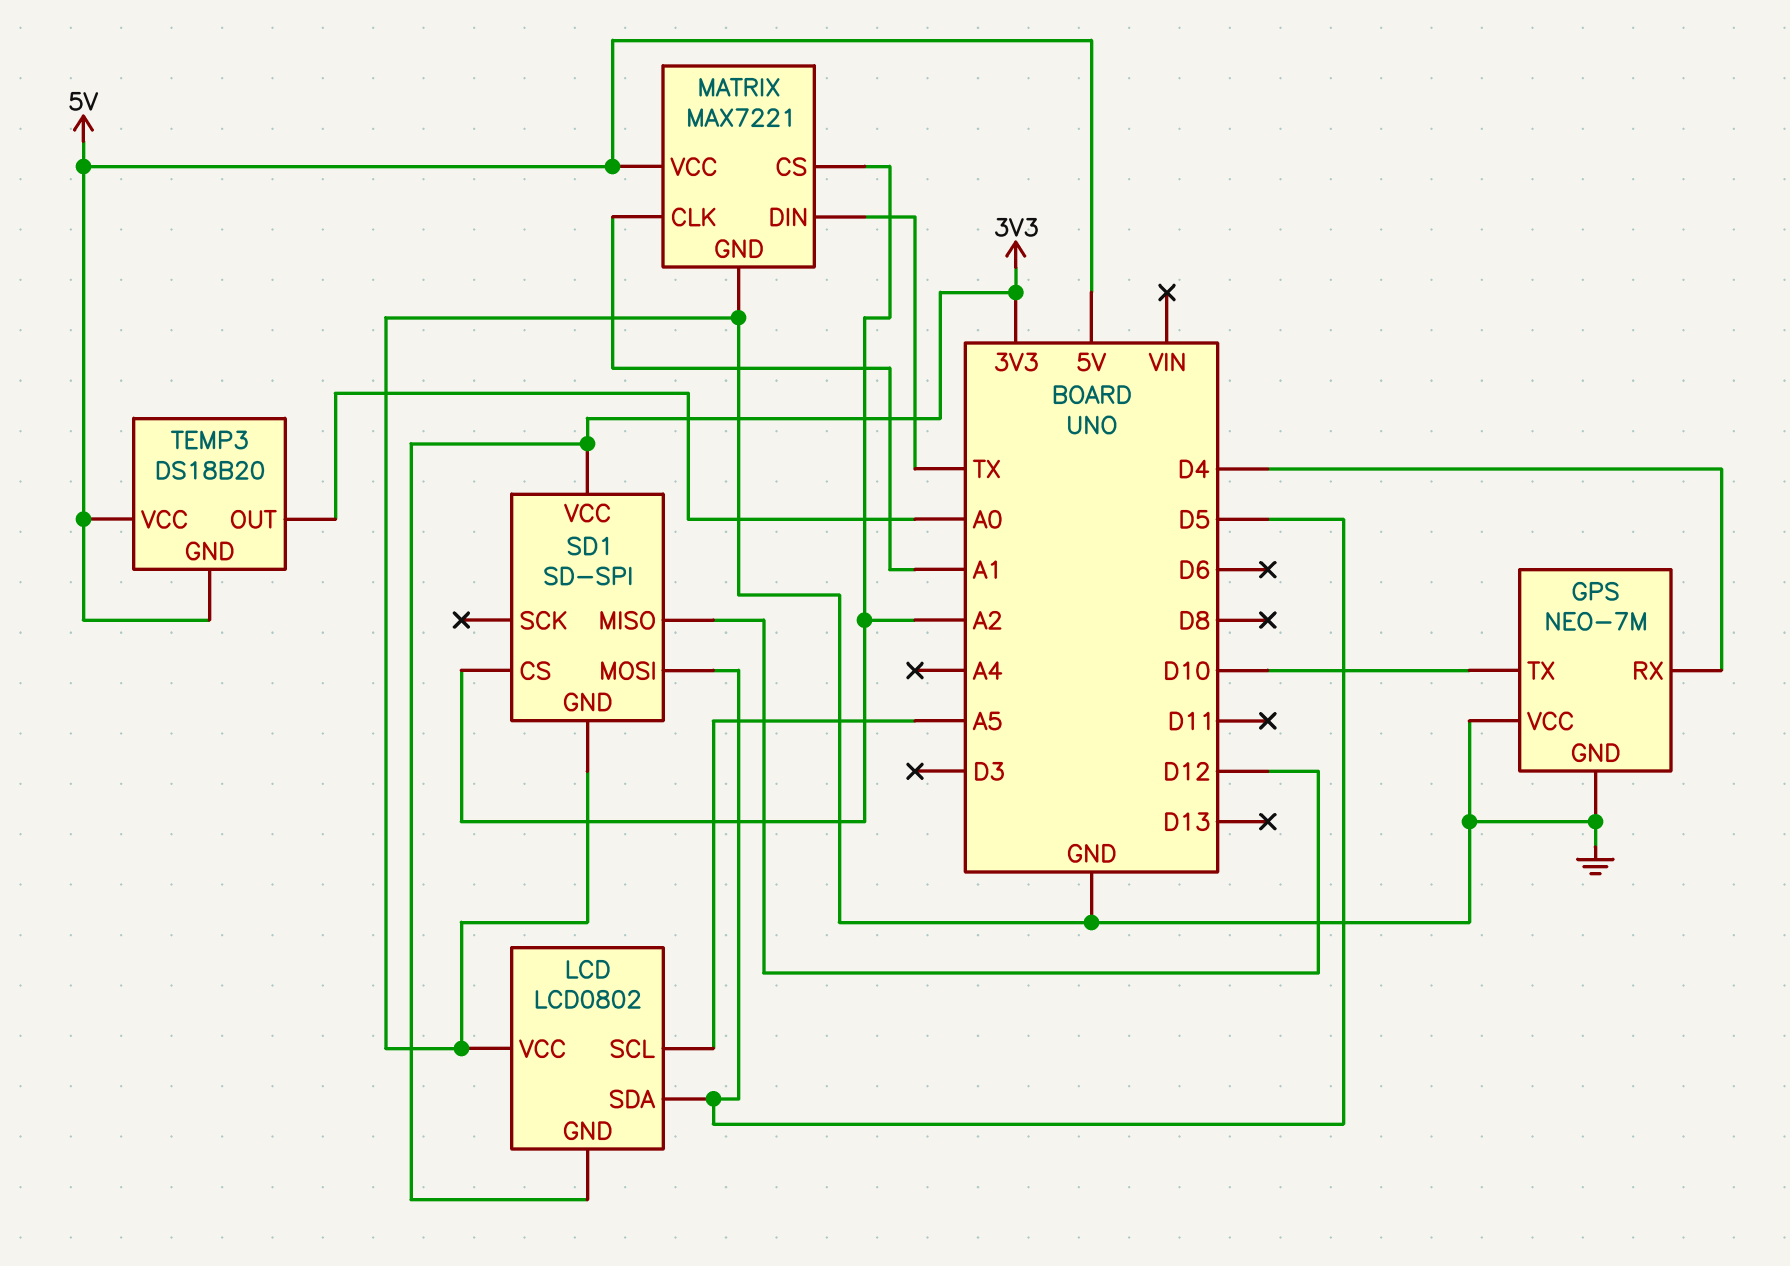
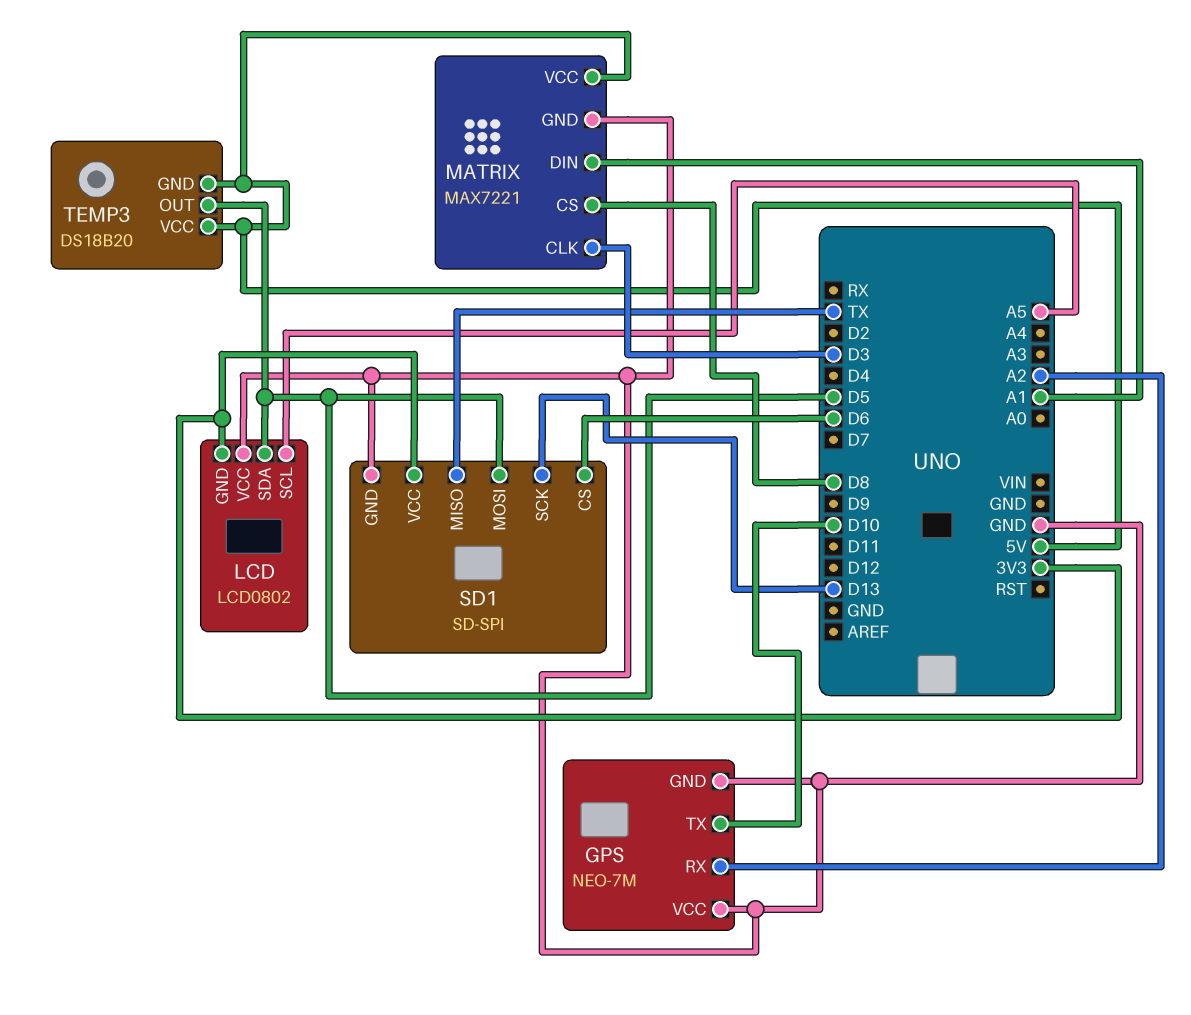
GPS pin RX: D4 -> A2
MATRIX pin CLK: A1 -> D3
MATRIX pin CS: A2 -> D8
MATRIX pin DIN: TX -> A1
SD1 pin CS: A2 -> D6
SD1 pin MISO: D12 -> TX
SD1 pin SCK: none -> D13
TEMP3 pin OUT: A0 -> D5

